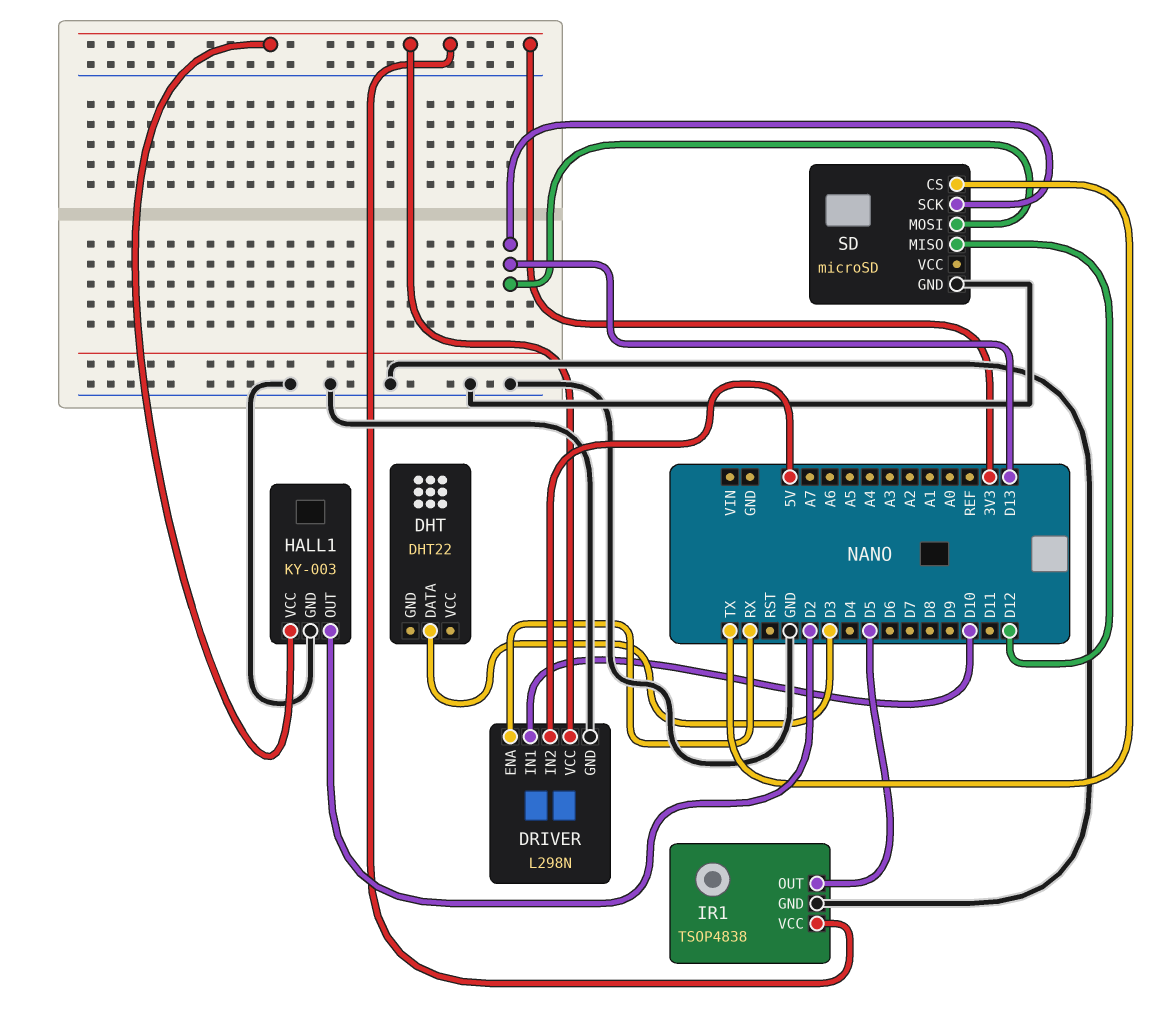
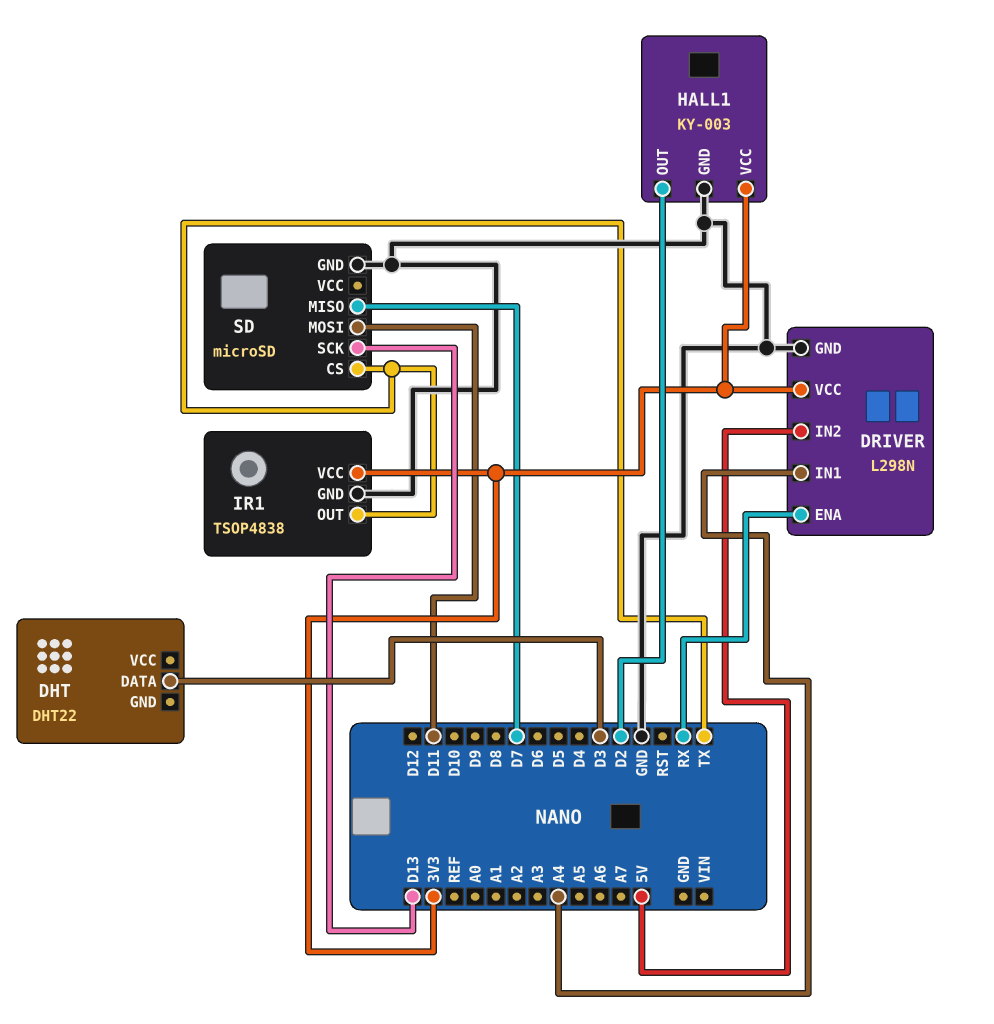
DRIVER pin IN1: D10 -> A4
IR1 pin OUT: D5 -> TX
SD pin MISO: D12 -> D7
SD pin MOSI: D13 -> D11

